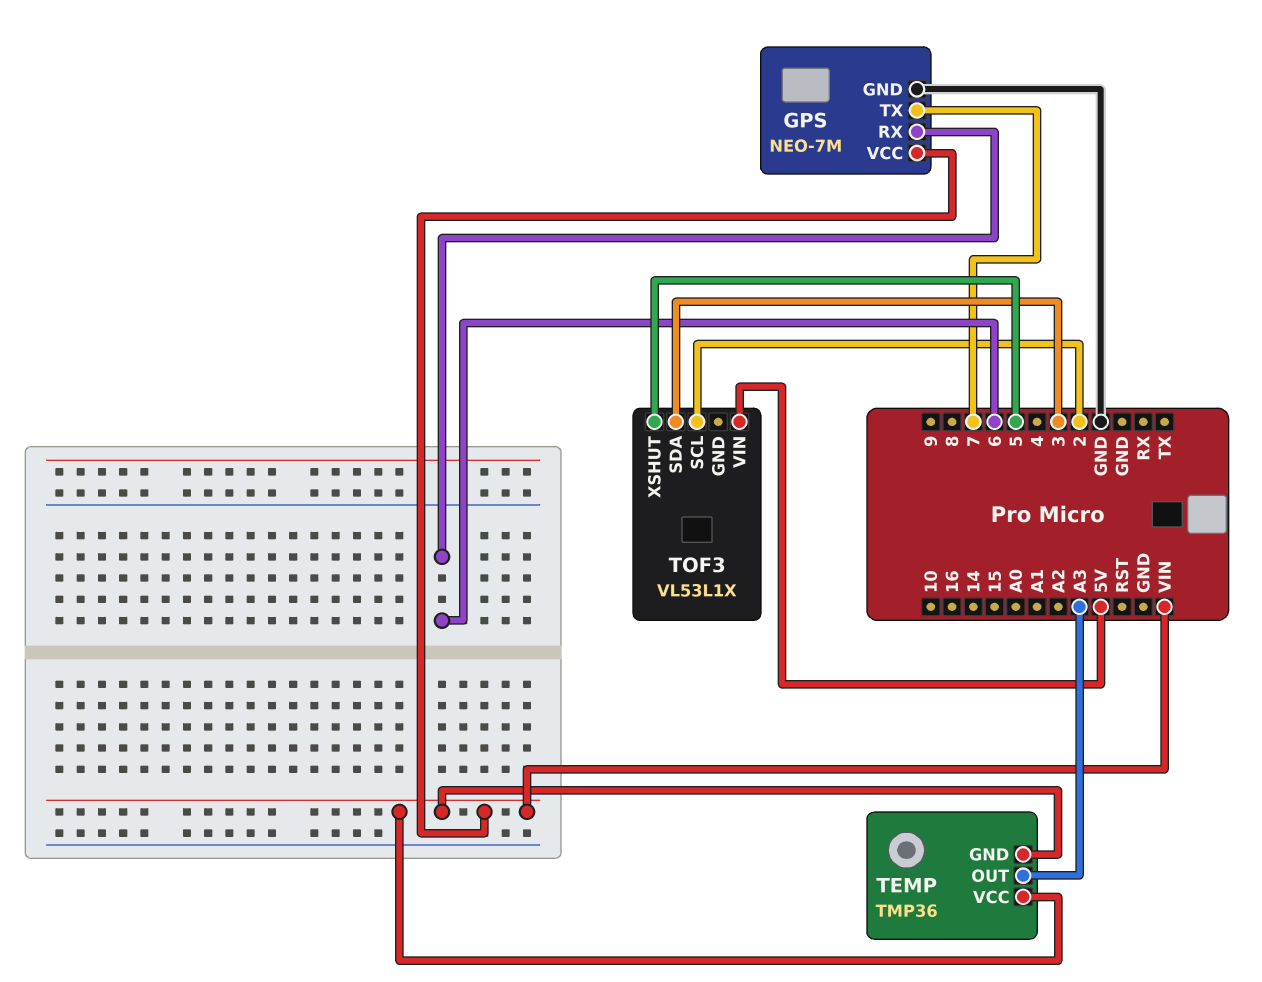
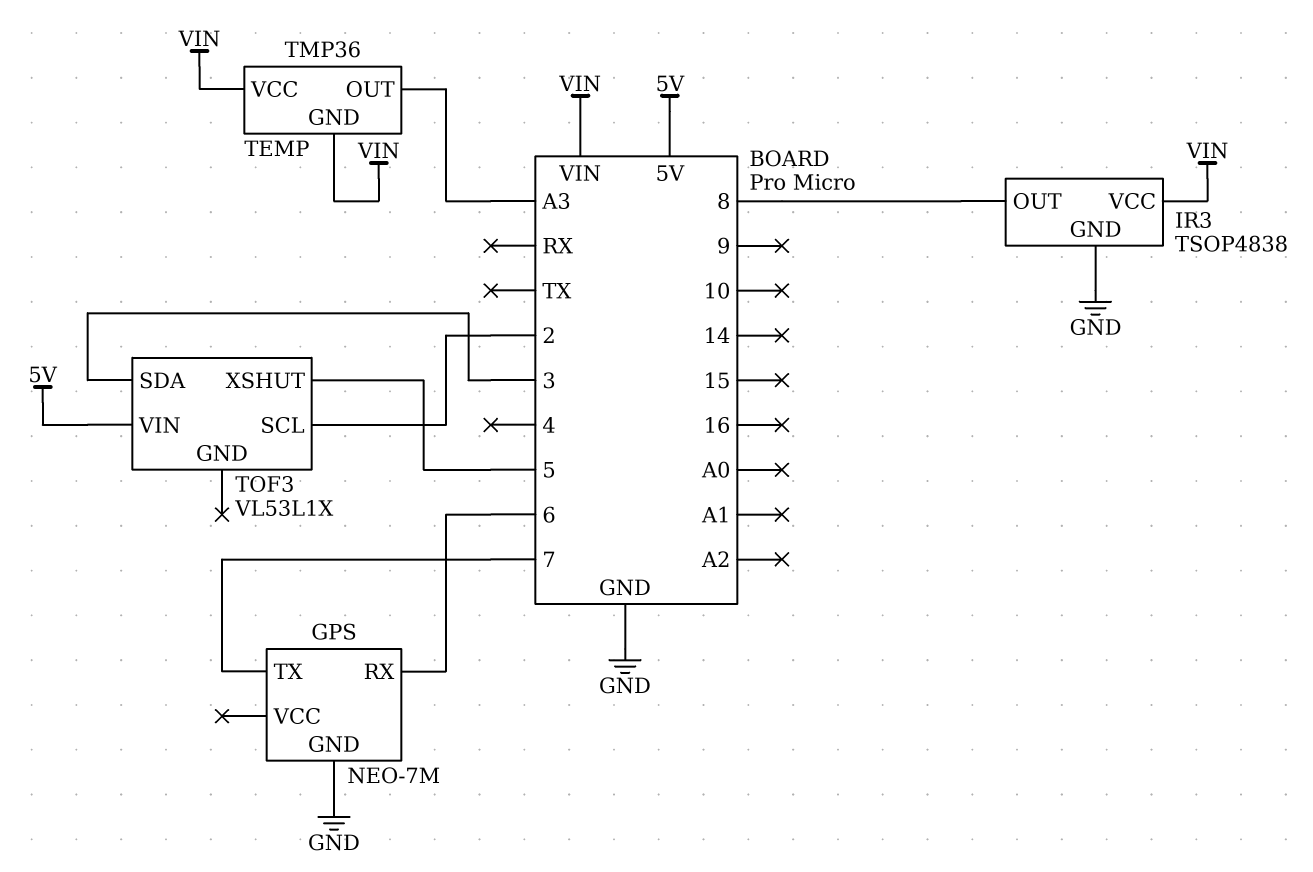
GPS pin VCC: VIN -> none
IR3: none -> TSOP4838
IR3 pin GND: none -> GND
IR3 pin OUT: none -> 8
IR3 pin VCC: none -> VIN

